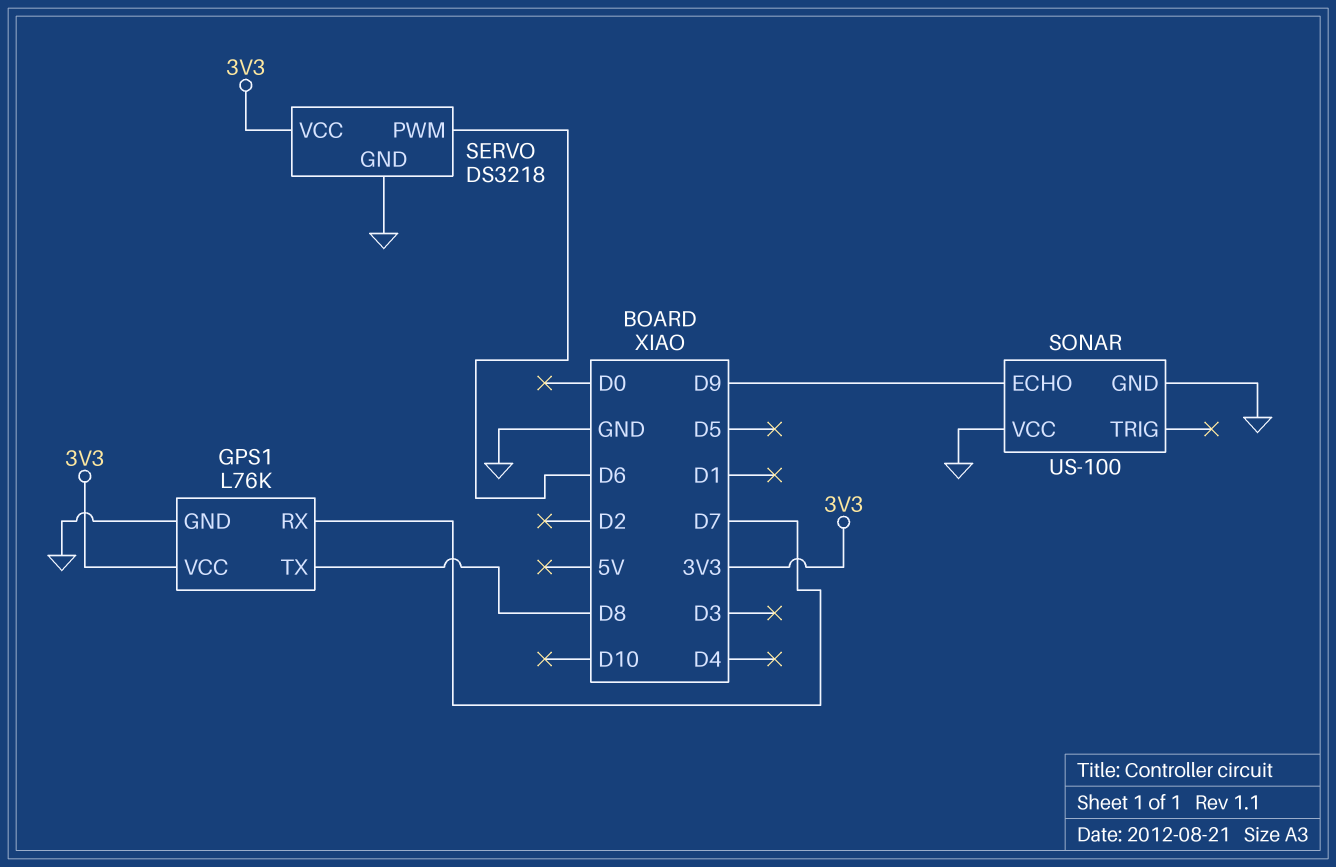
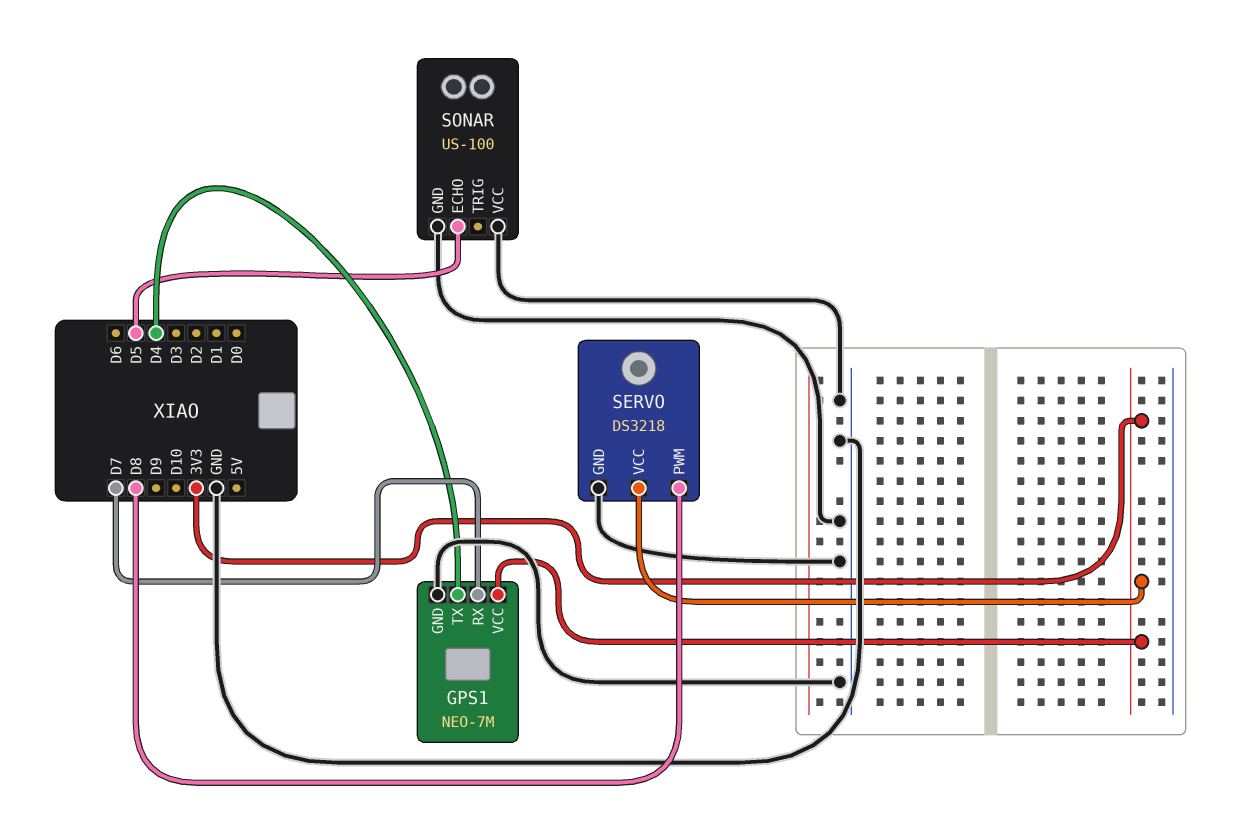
GPS1: L76K -> NEO-7M
GPS1 pin TX: D8 -> D4
SERVO pin PWM: D6 -> D8
SONAR pin ECHO: D9 -> D5

